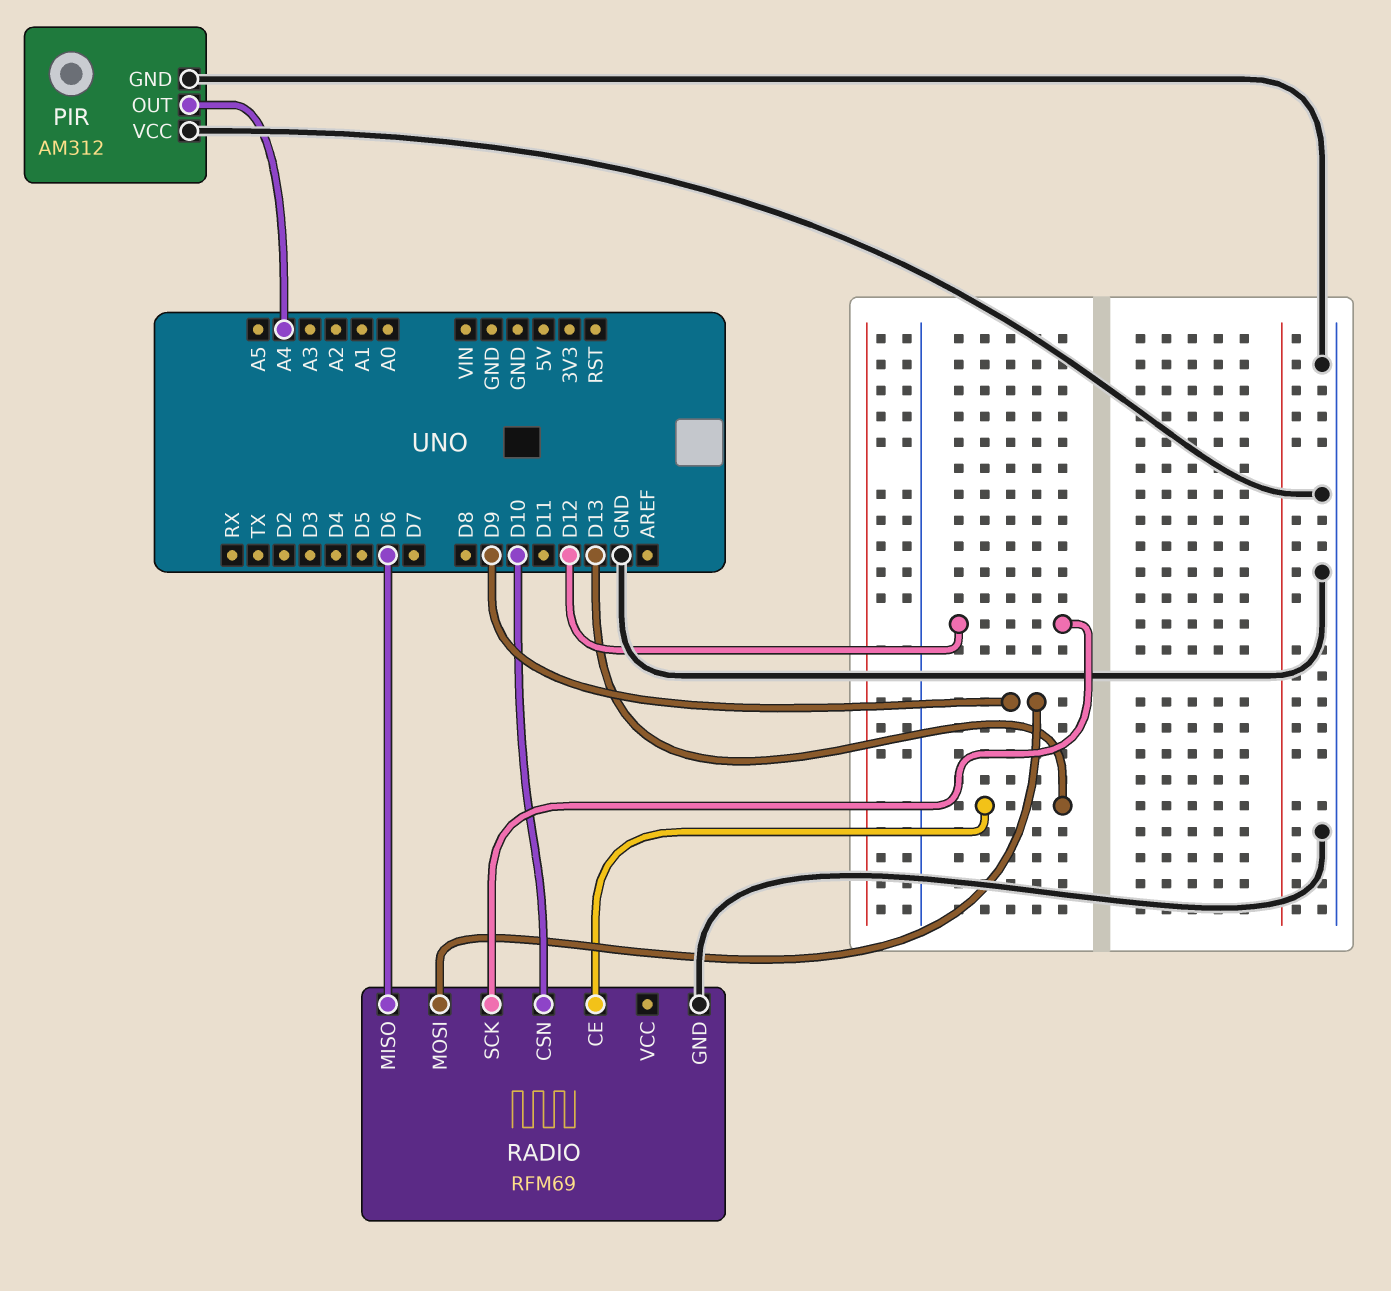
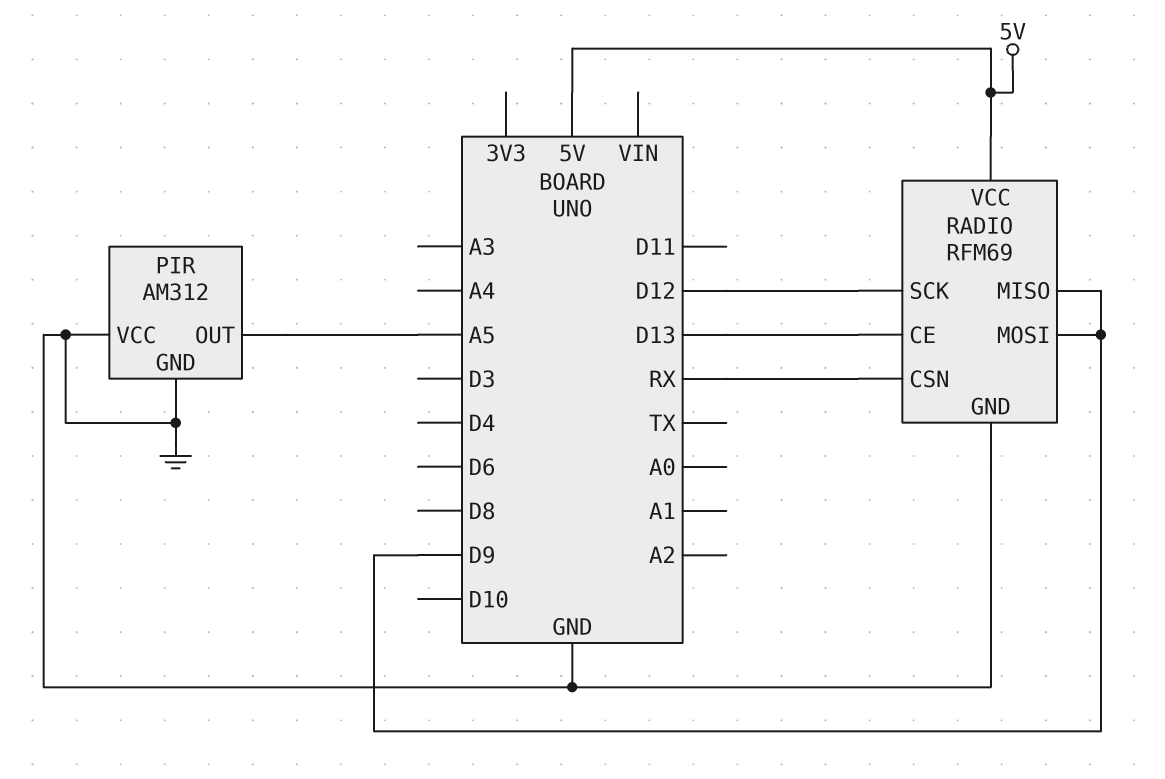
PIR pin OUT: A4 -> A5
RADIO pin CSN: D10 -> RX
RADIO pin MISO: D6 -> D9
RADIO pin VCC: none -> 5V

